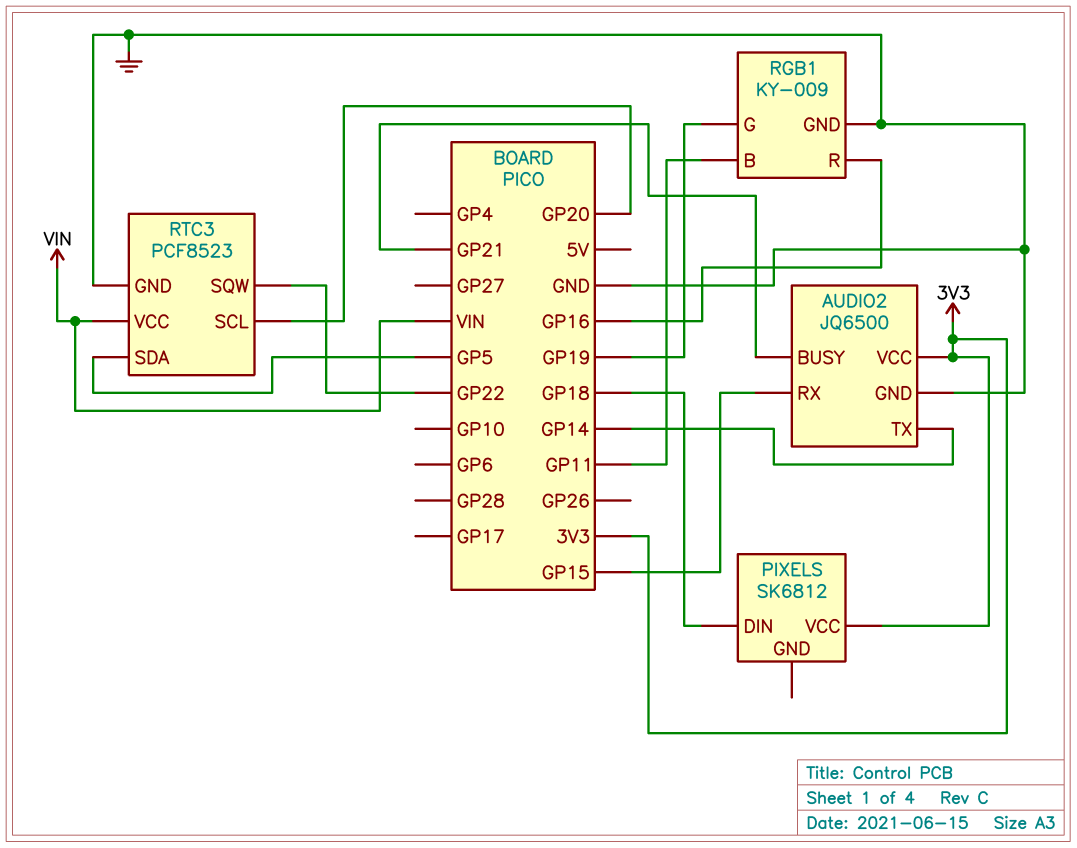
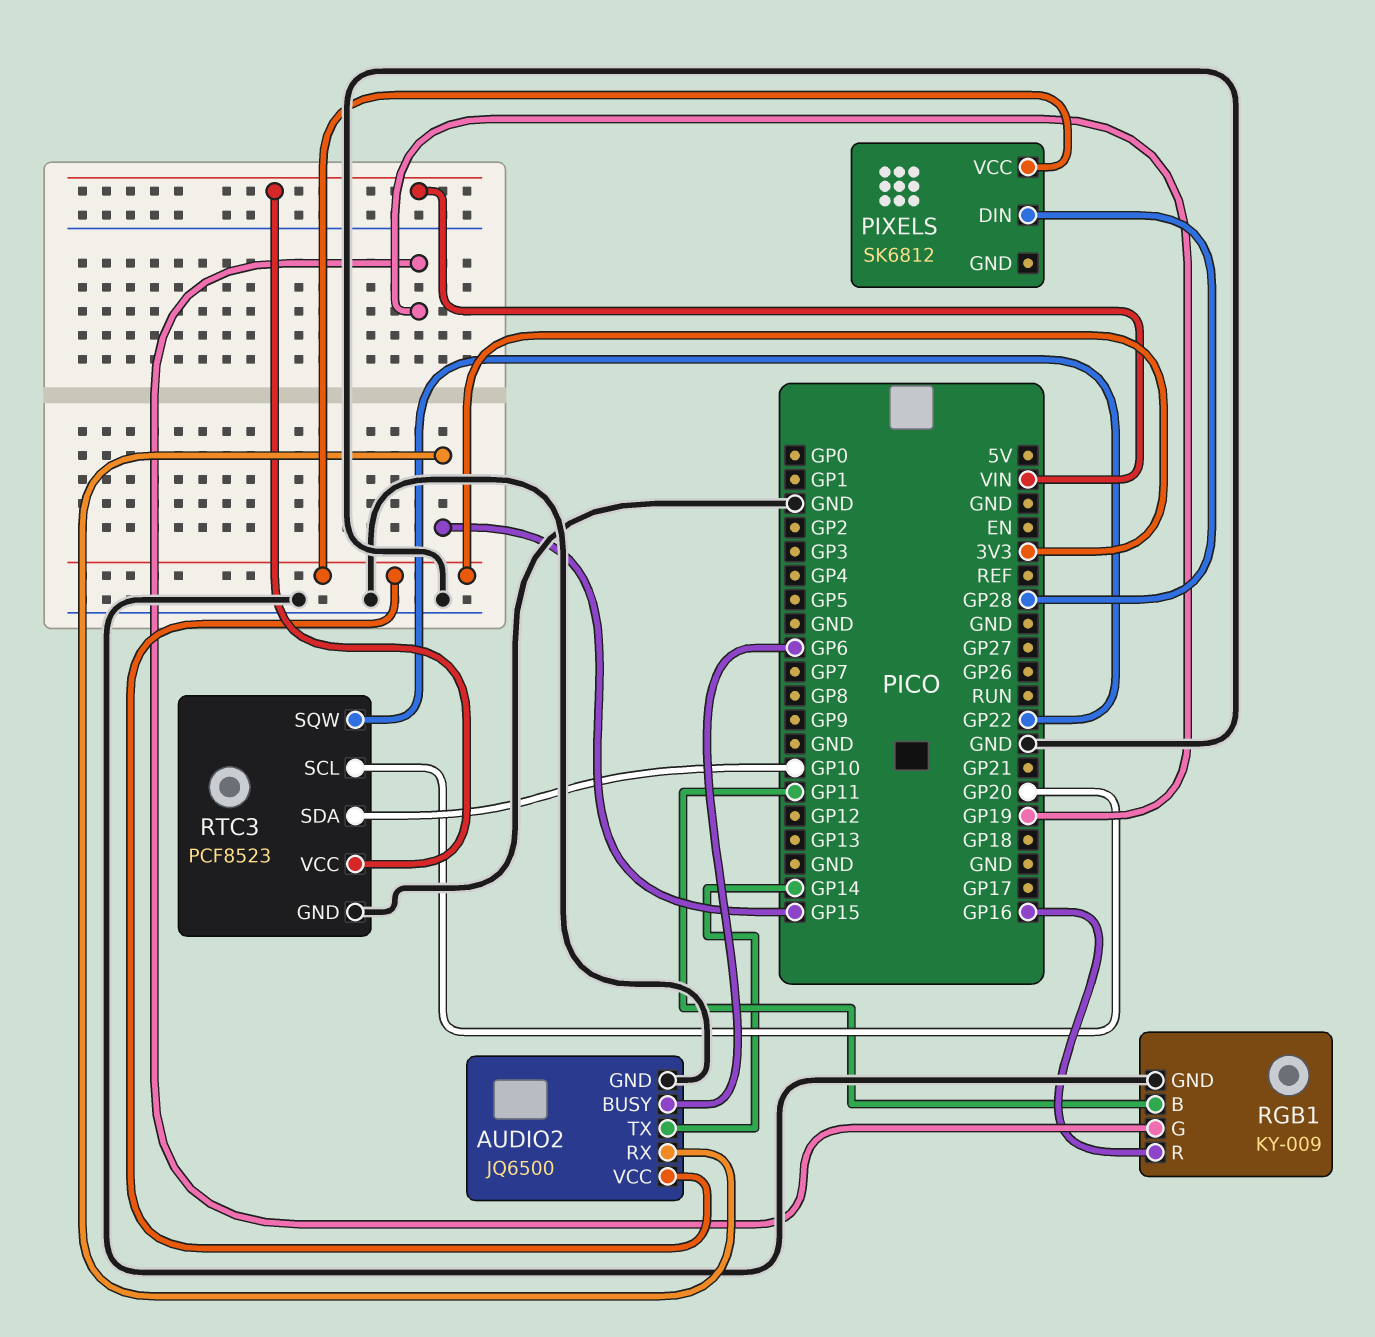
AUDIO2 pin BUSY: GP21 -> GP6
PIXELS pin DIN: GP18 -> GP28
RTC3 pin SDA: GP5 -> GP10

